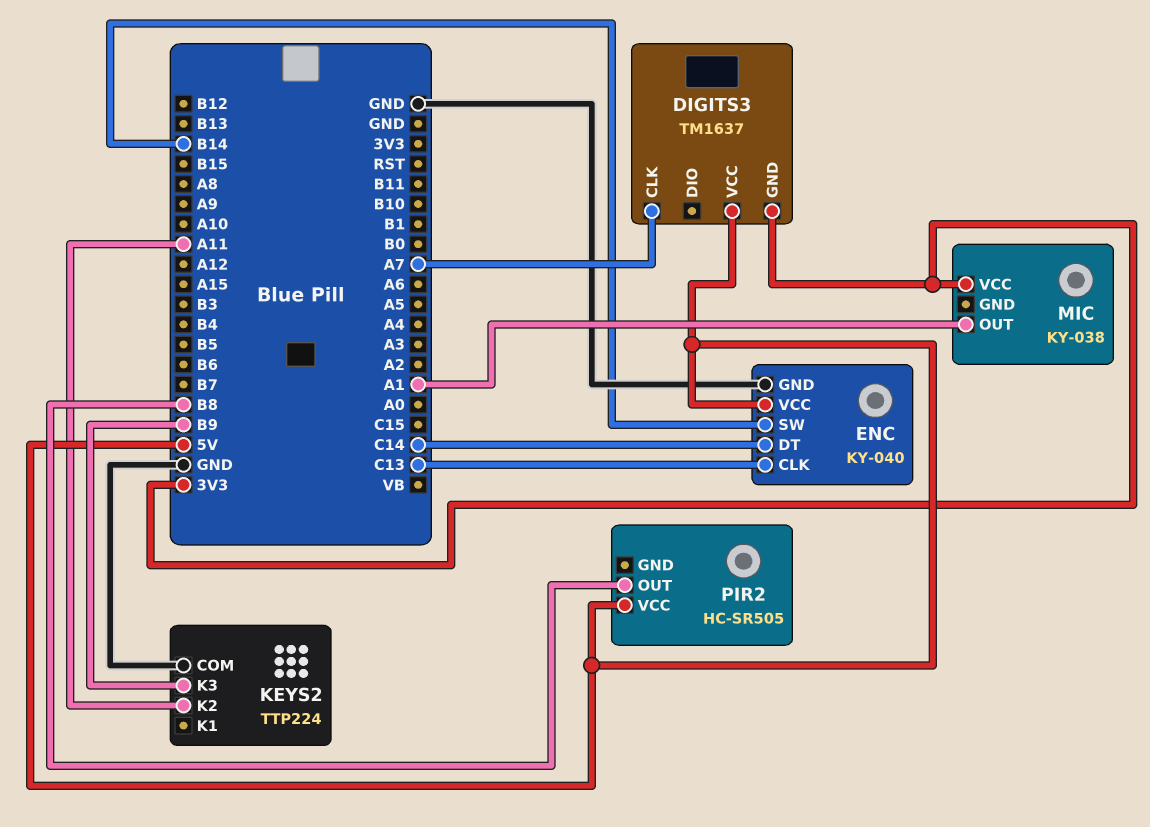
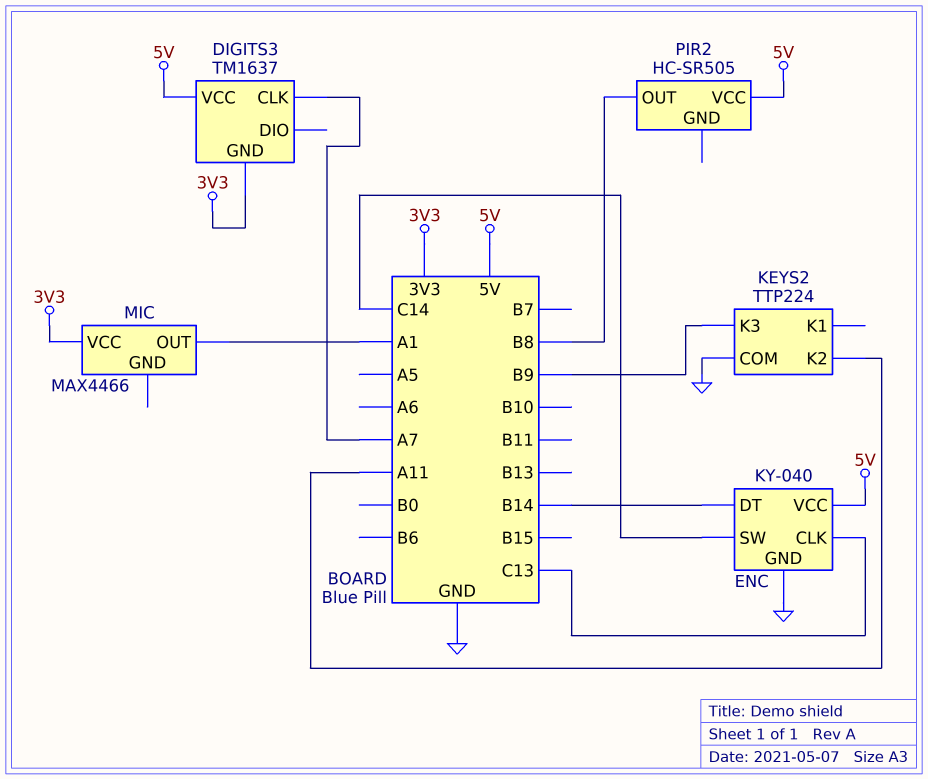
ENC pin DT: C14 -> B14
ENC pin SW: B14 -> C14
MIC: KY-038 -> MAX4466

